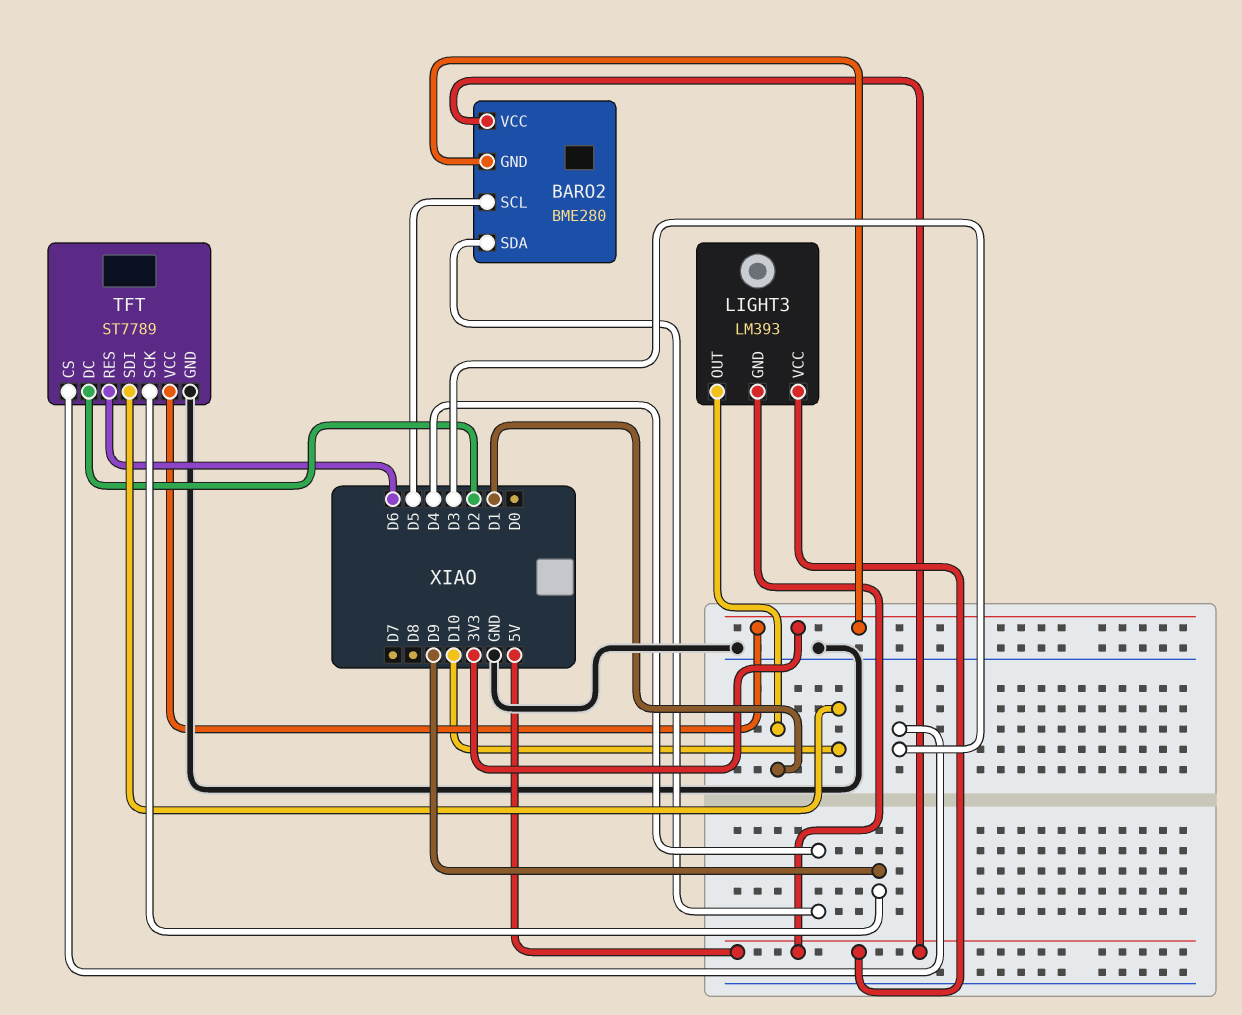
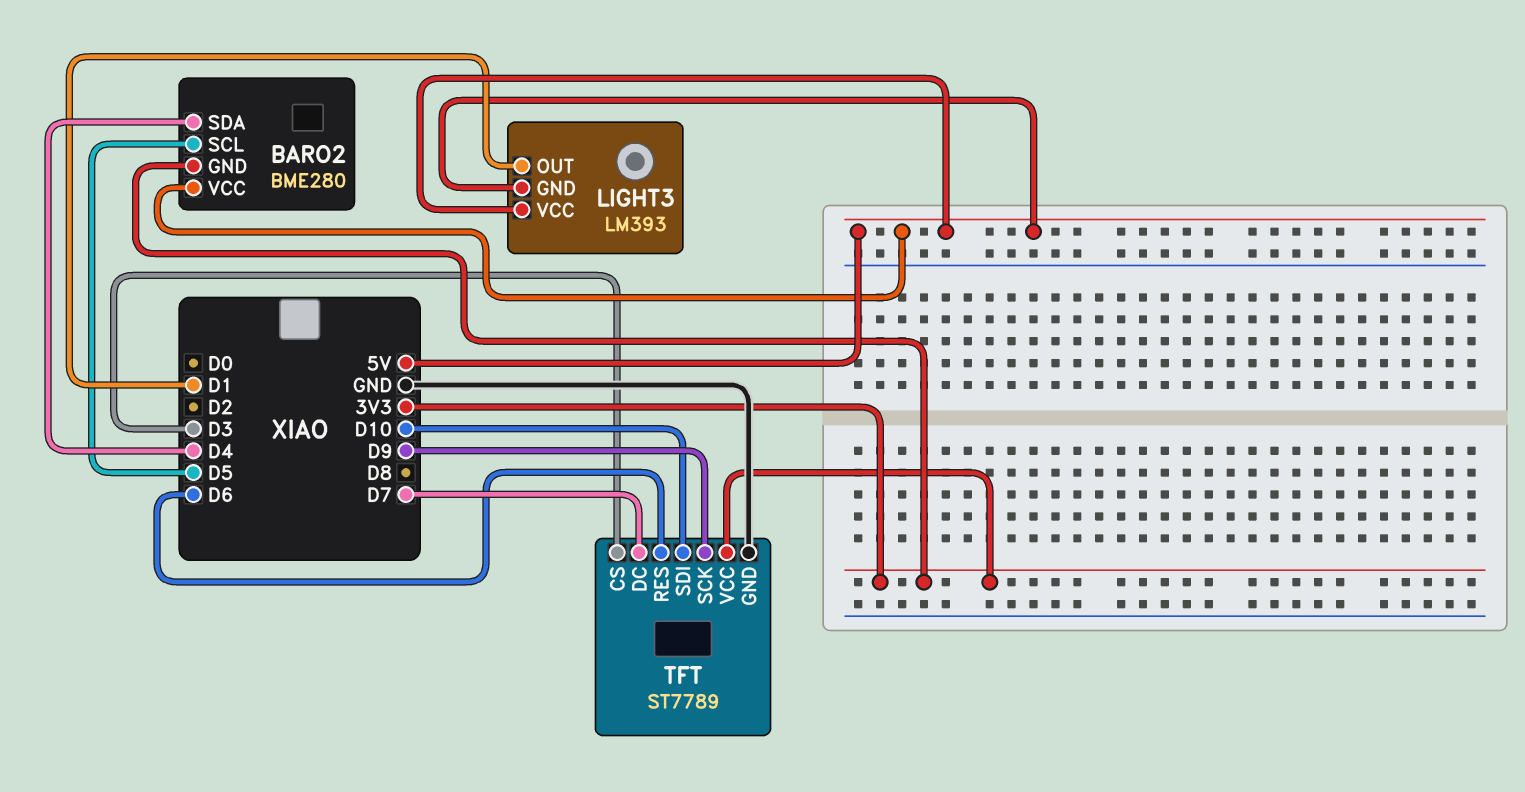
TFT pin DC: D2 -> D7

